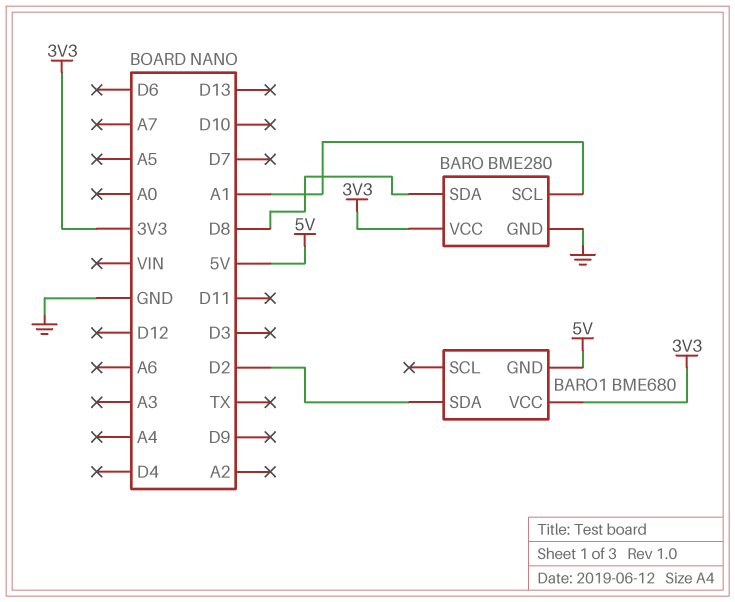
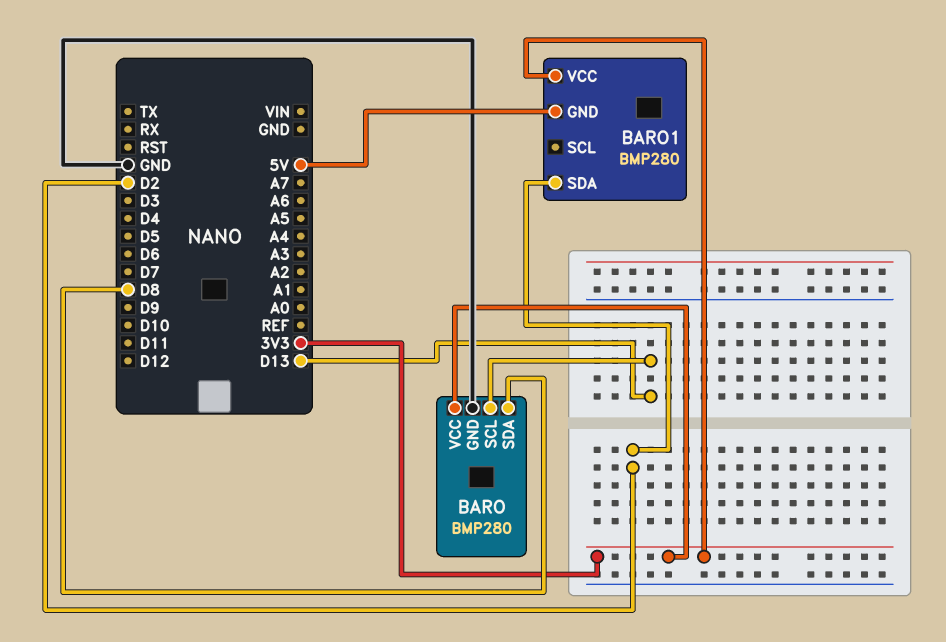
BARO: BME280 -> BMP280
BARO pin SCL: A1 -> D13
BARO1: BME680 -> BMP280

